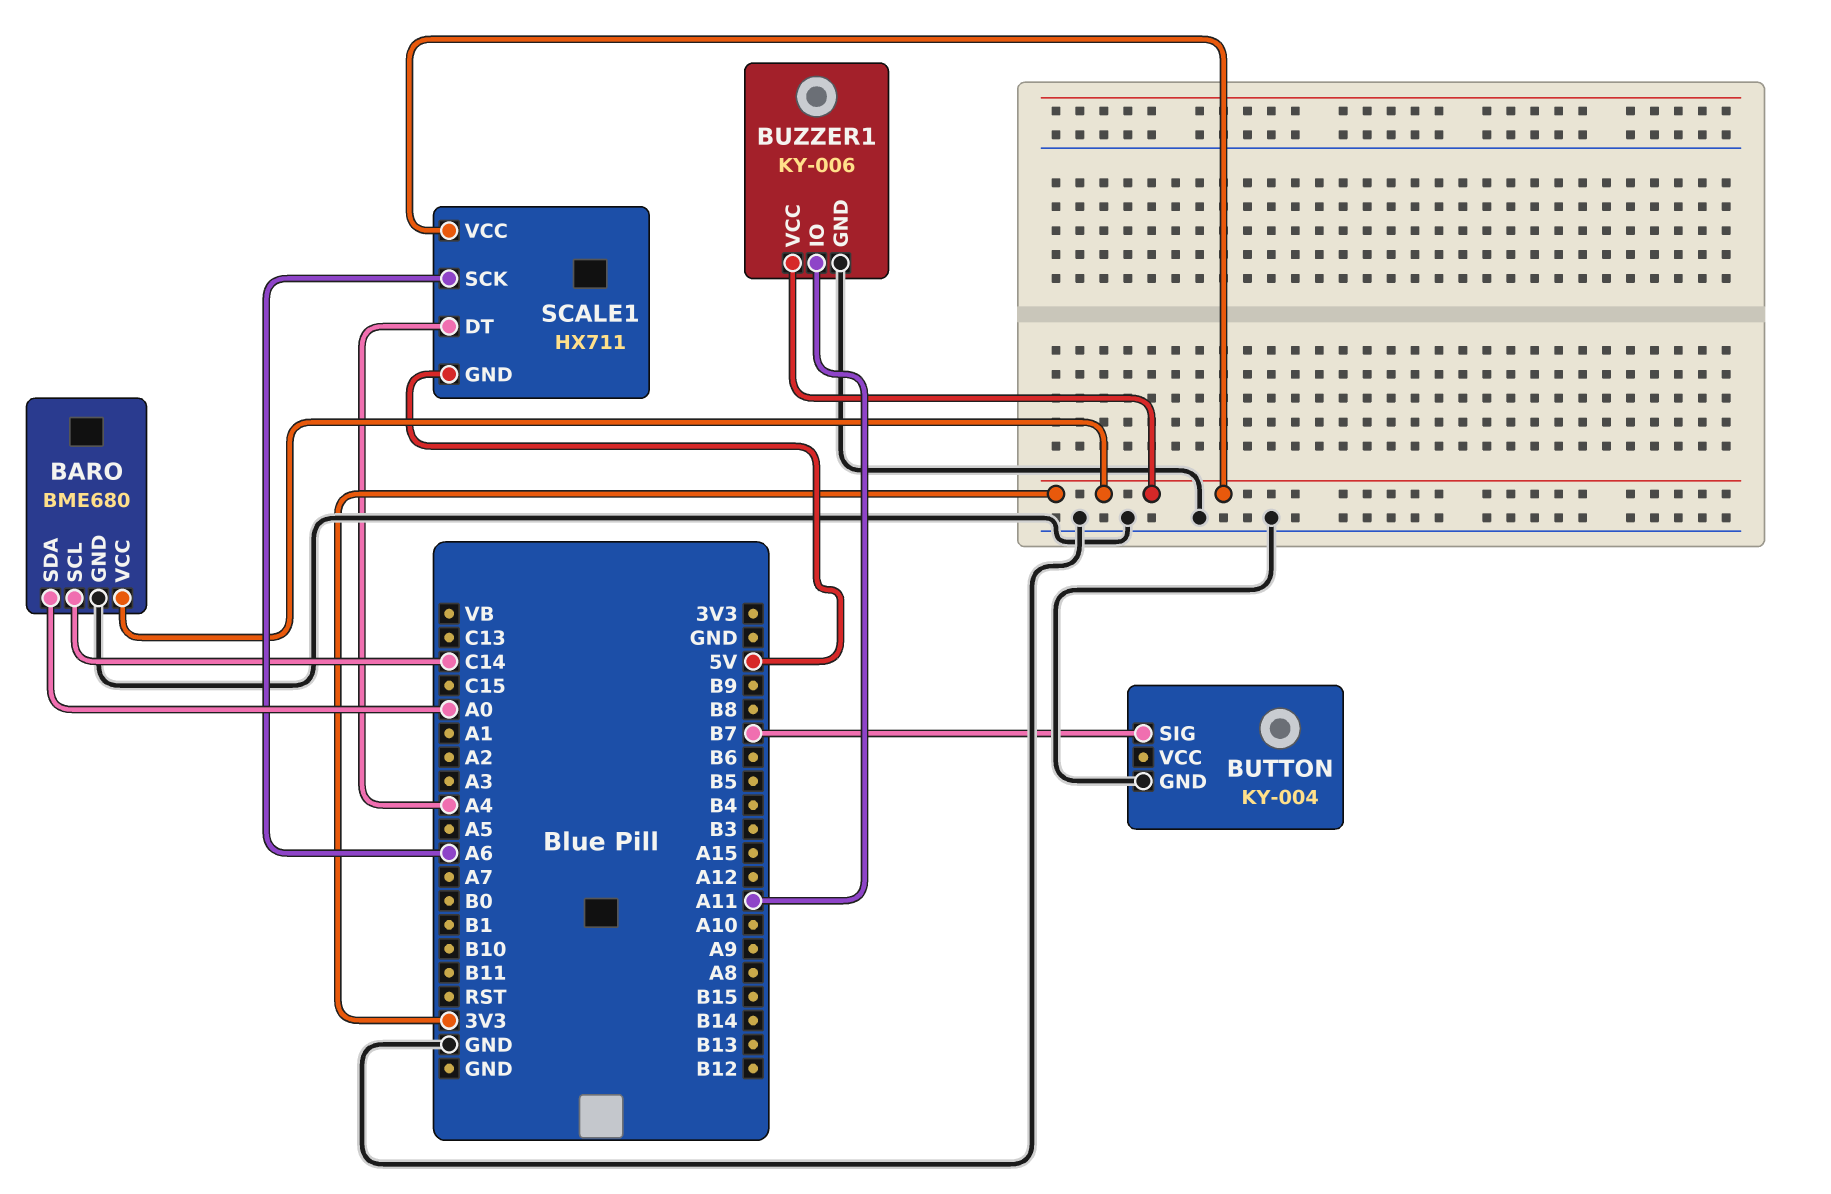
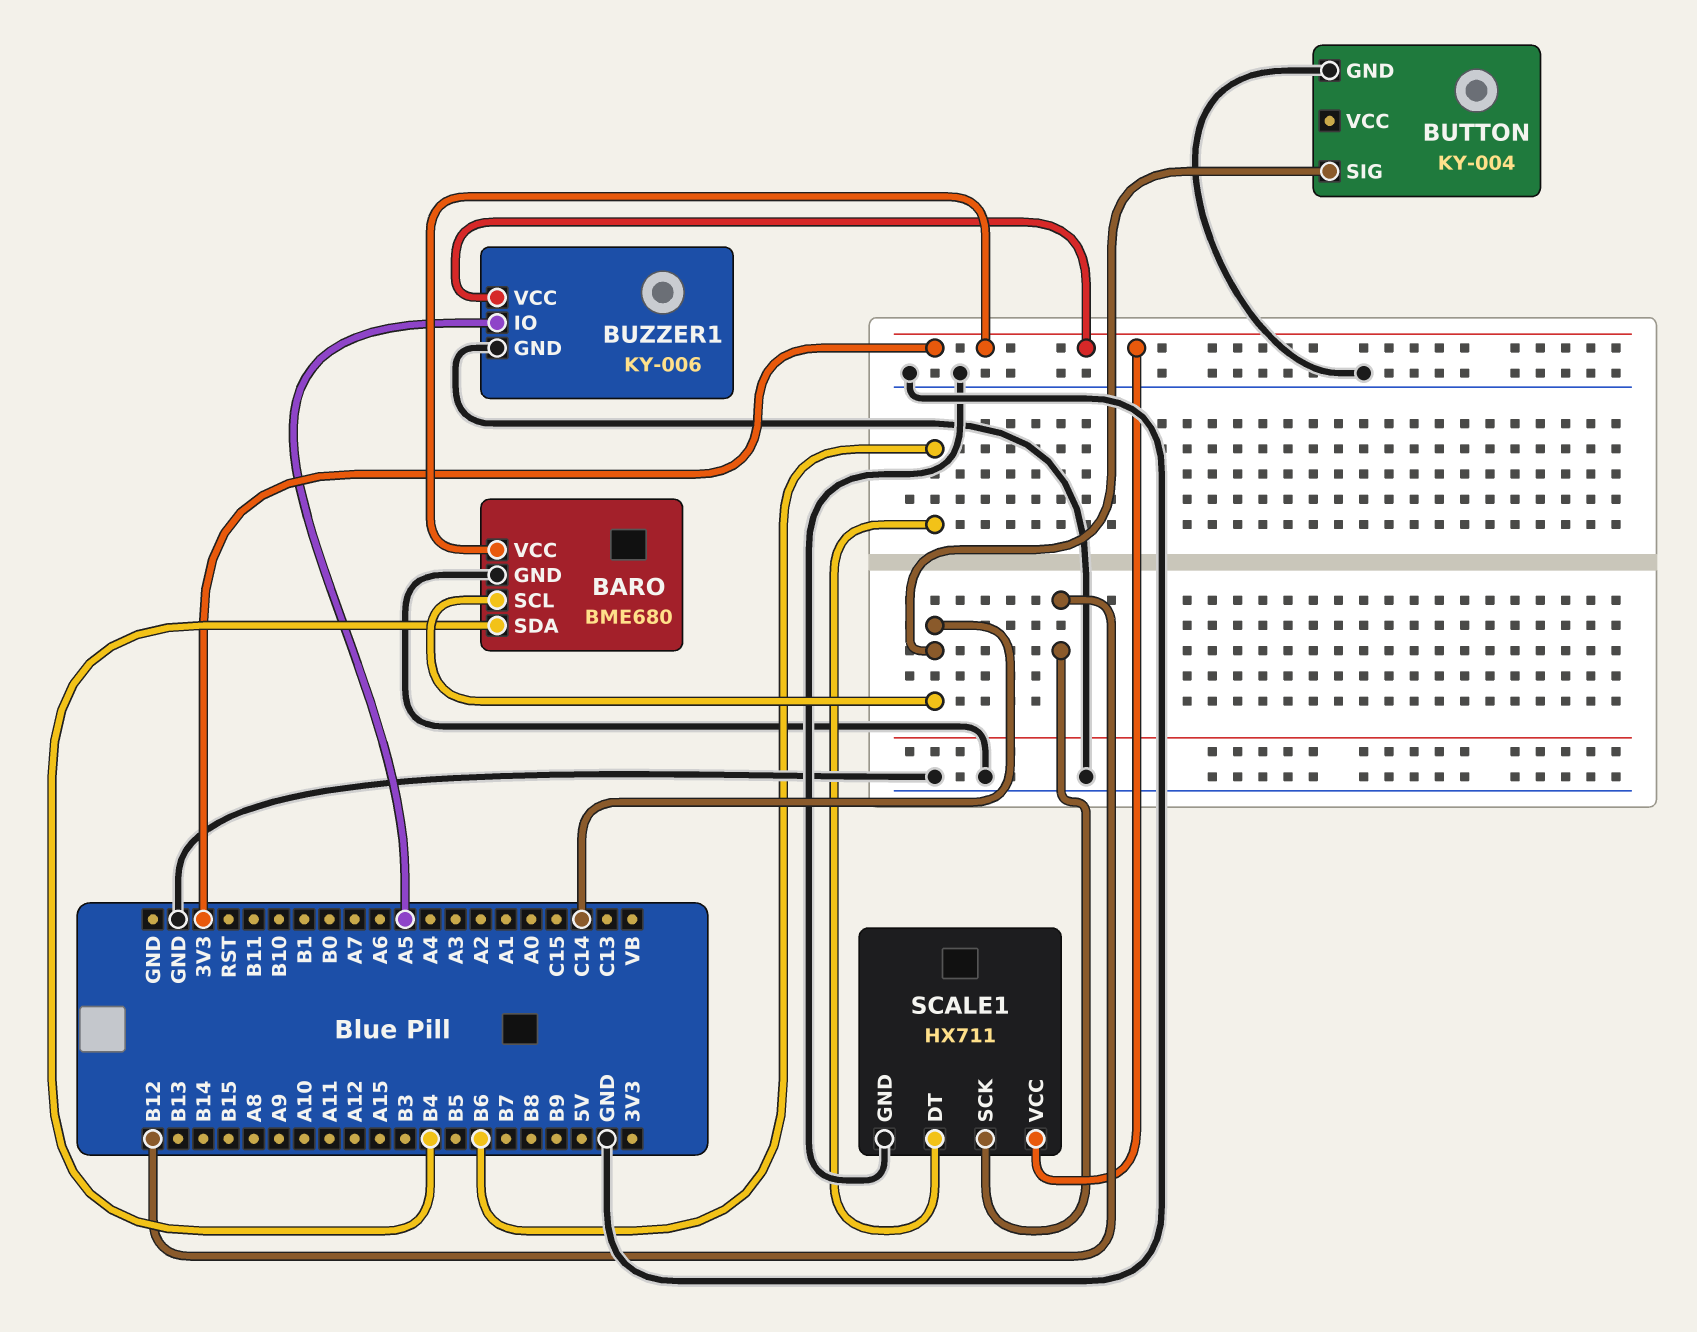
BARO pin SDA: A0 -> B4
BUTTON pin SIG: B7 -> C14
BUZZER1 pin IO: A11 -> A5
SCALE1 pin DT: A4 -> B6
SCALE1 pin GND: 5V -> GND
SCALE1 pin SCK: A6 -> B12

